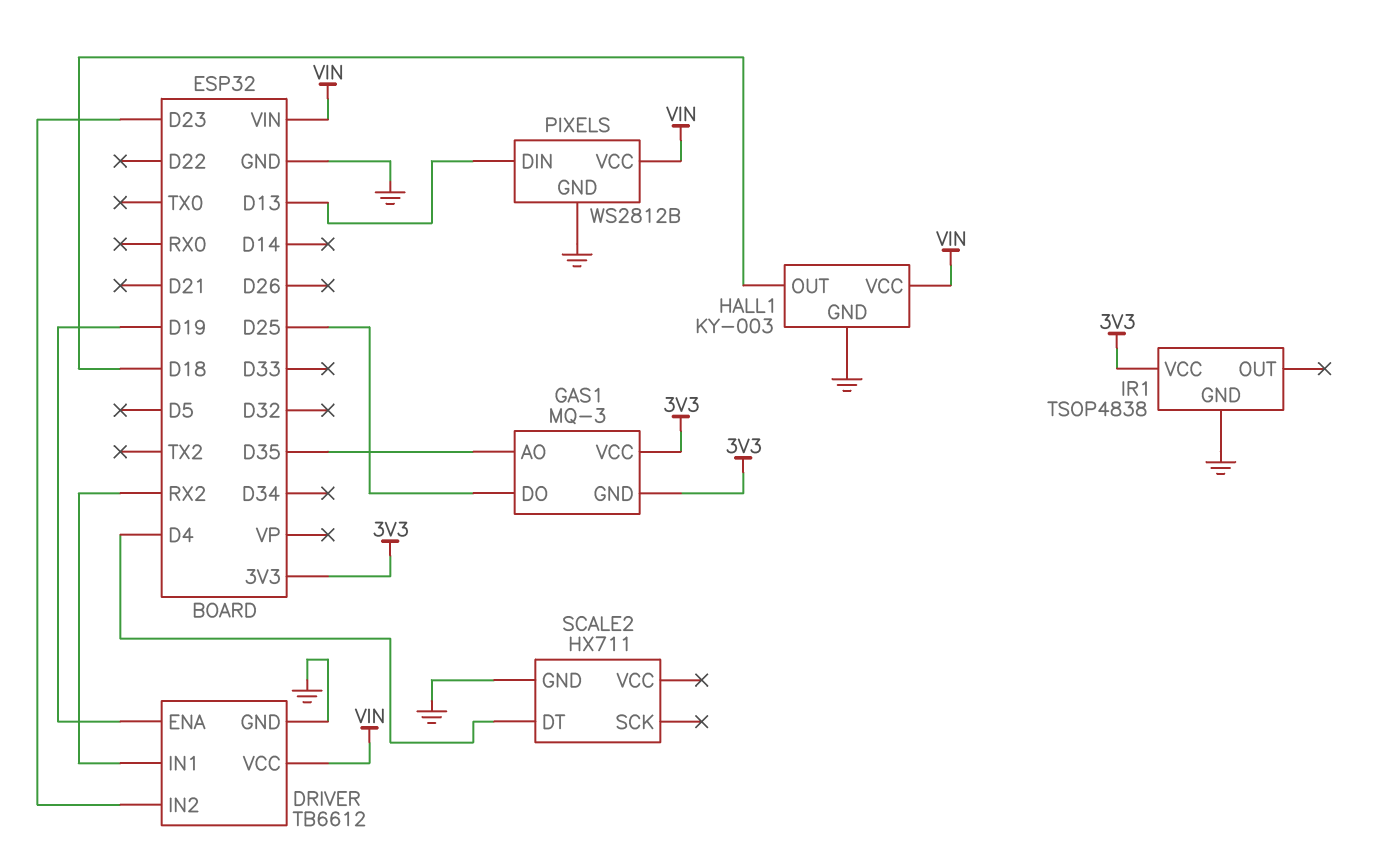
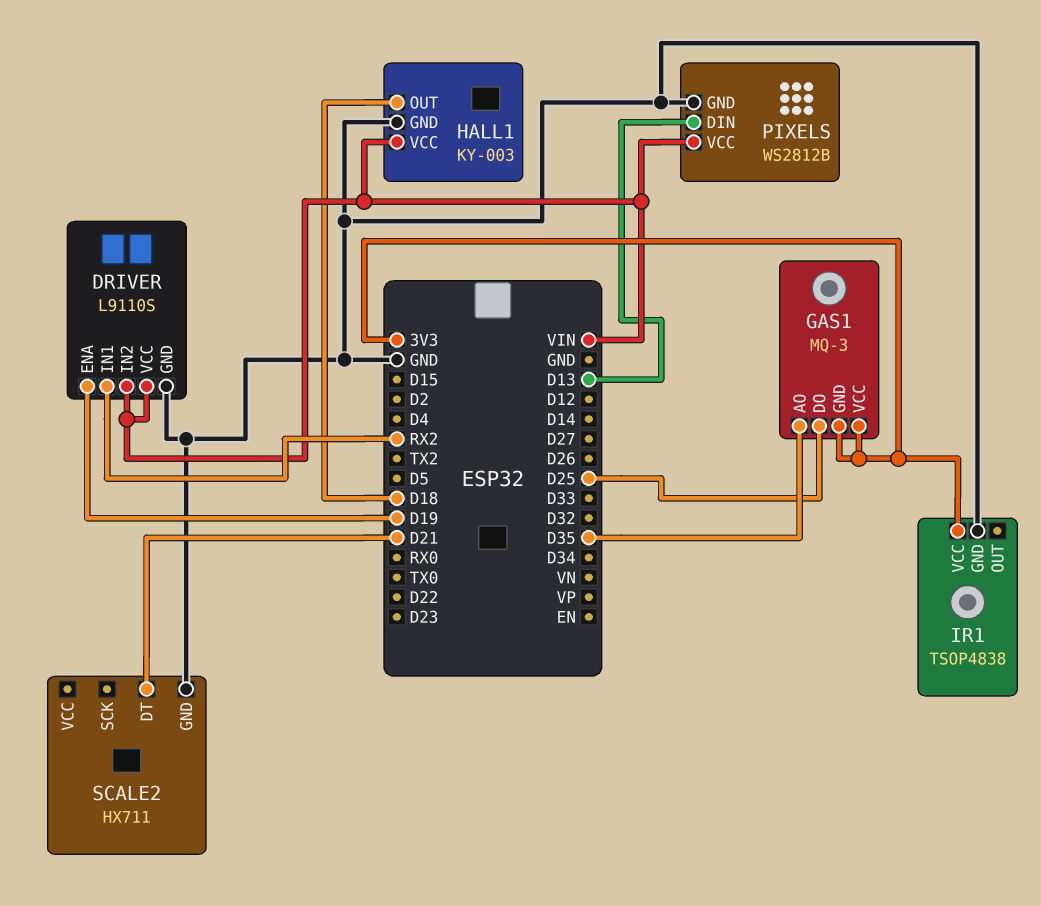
DRIVER: TB6612 -> L9110S
DRIVER pin IN2: D23 -> VIN
SCALE2 pin DT: D4 -> D21

